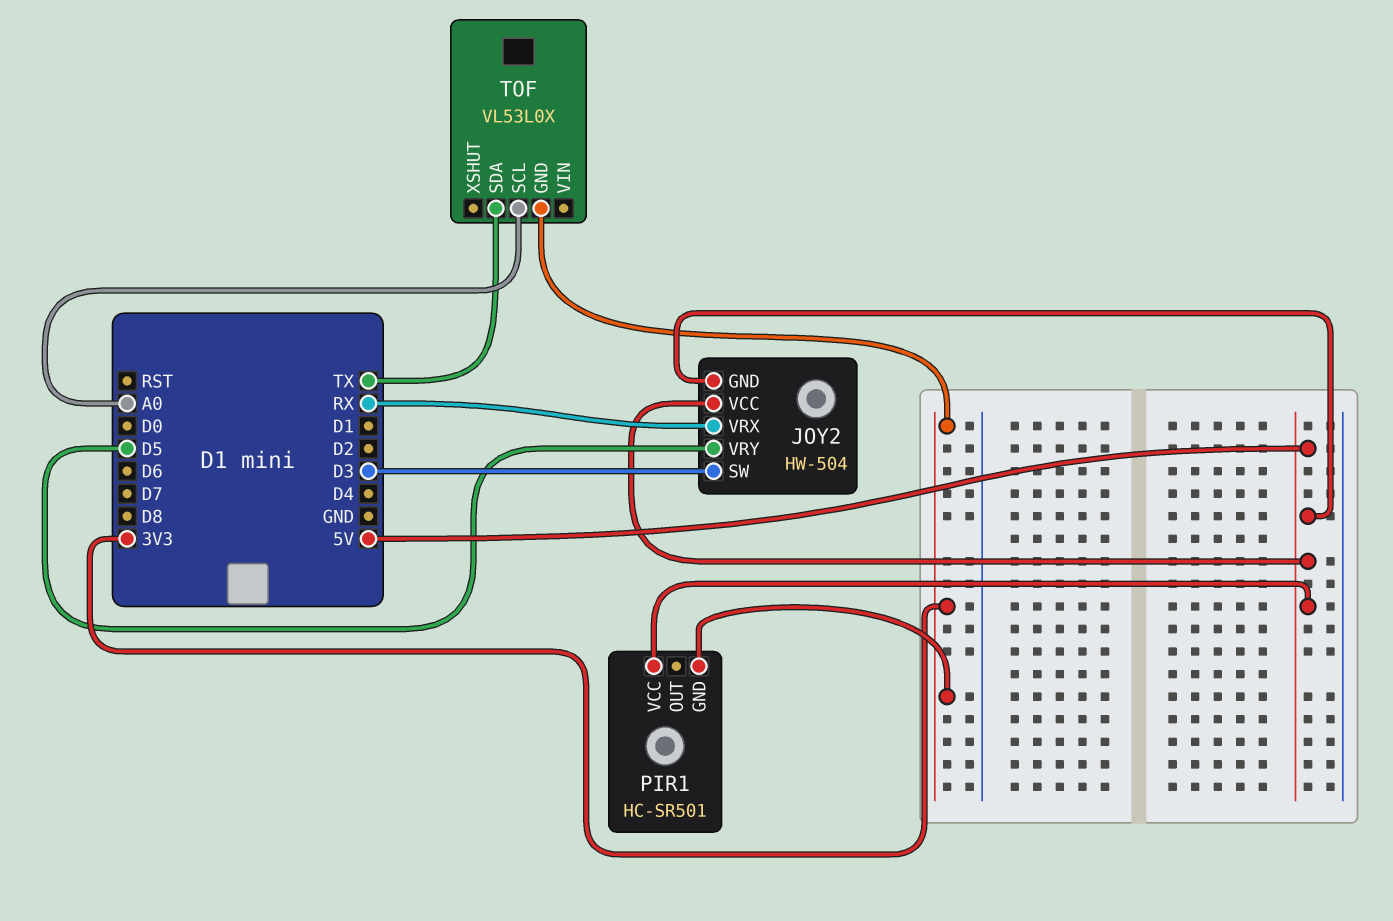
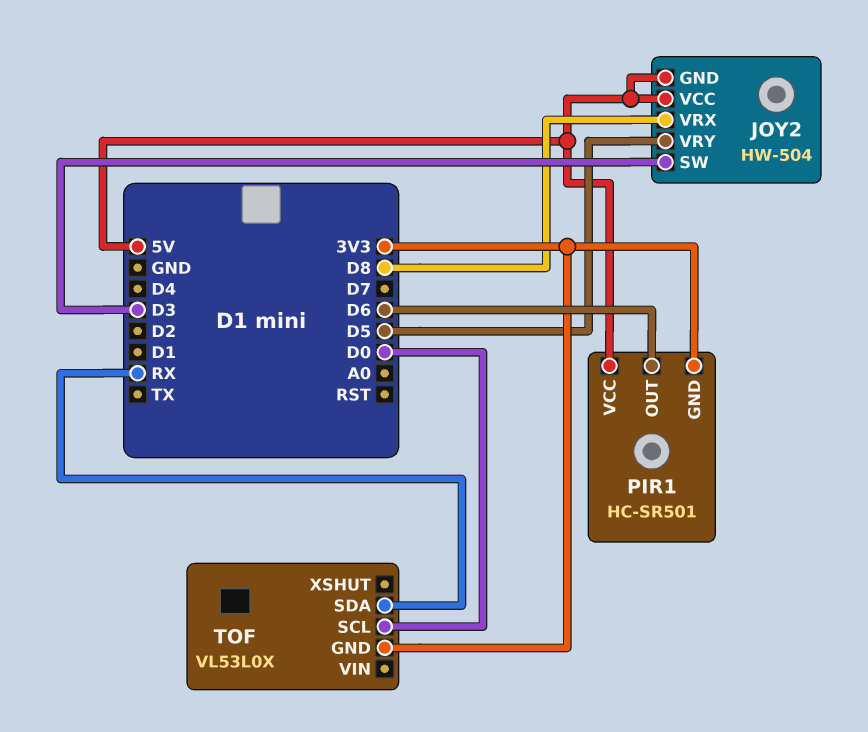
JOY2 pin VRX: RX -> D8
PIR1 pin OUT: none -> D6
TOF pin SCL: A0 -> D0
TOF pin SDA: TX -> RX

